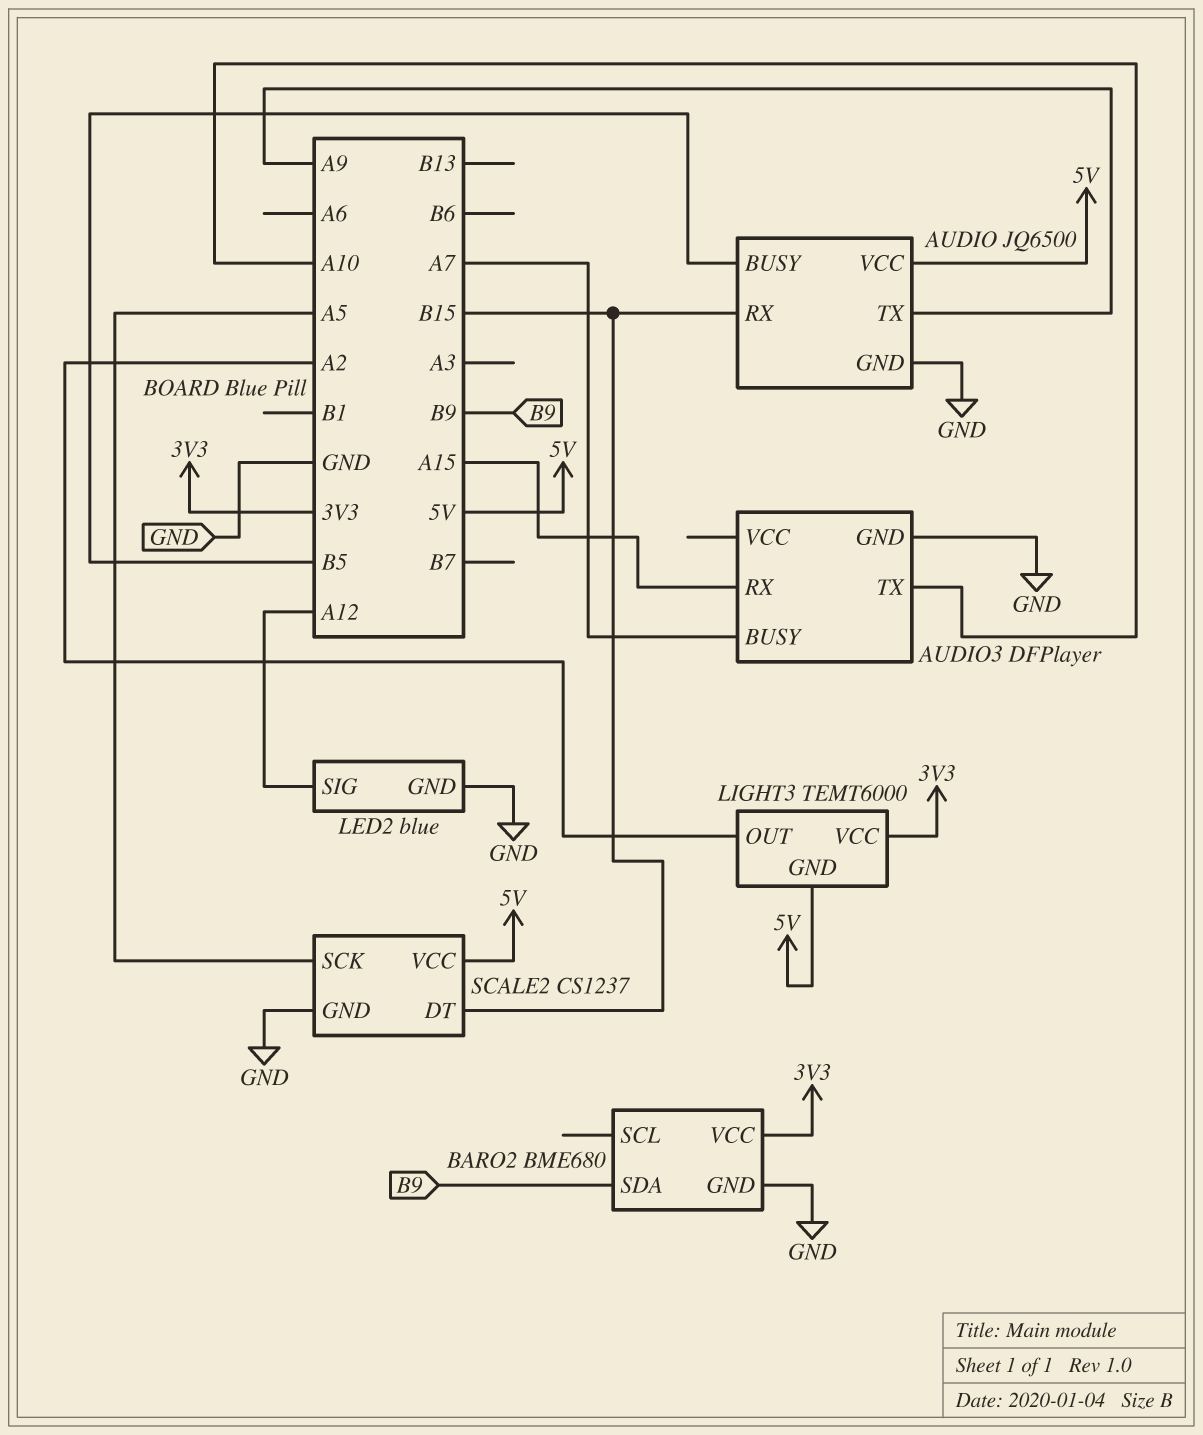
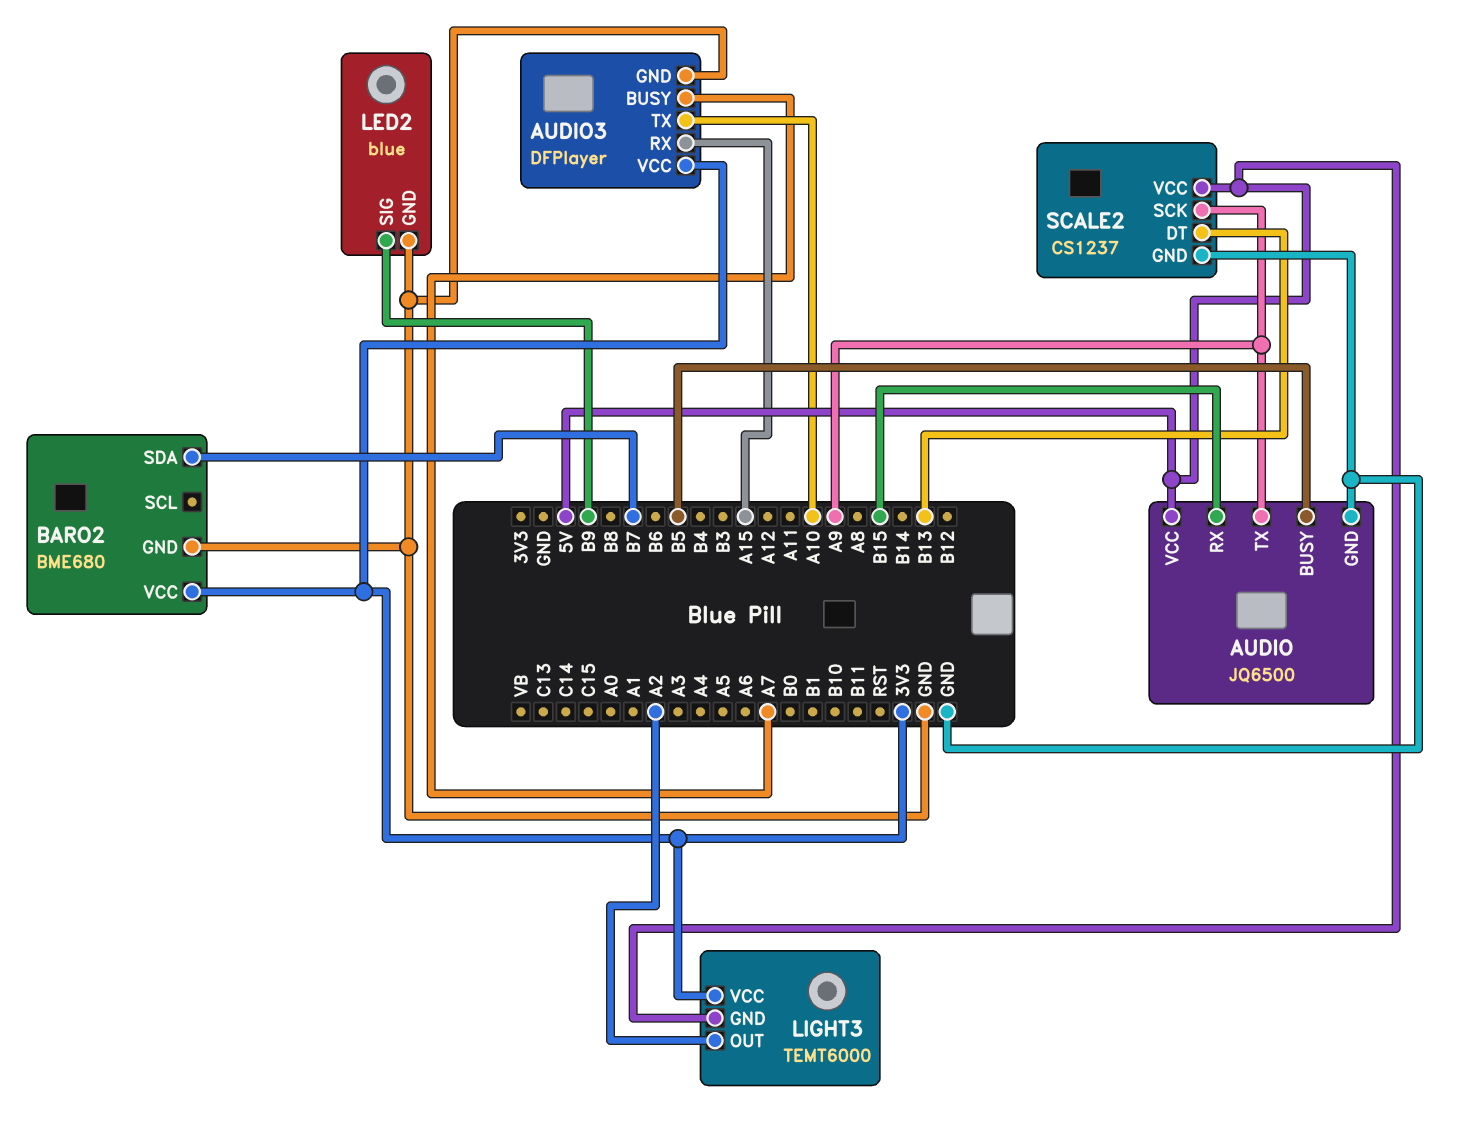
AUDIO3 pin VCC: none -> 3V3
BARO2 pin SDA: B9 -> B7
LED2 pin SIG: A12 -> B9
SCALE2 pin DT: B15 -> B13
SCALE2 pin SCK: A5 -> A9

